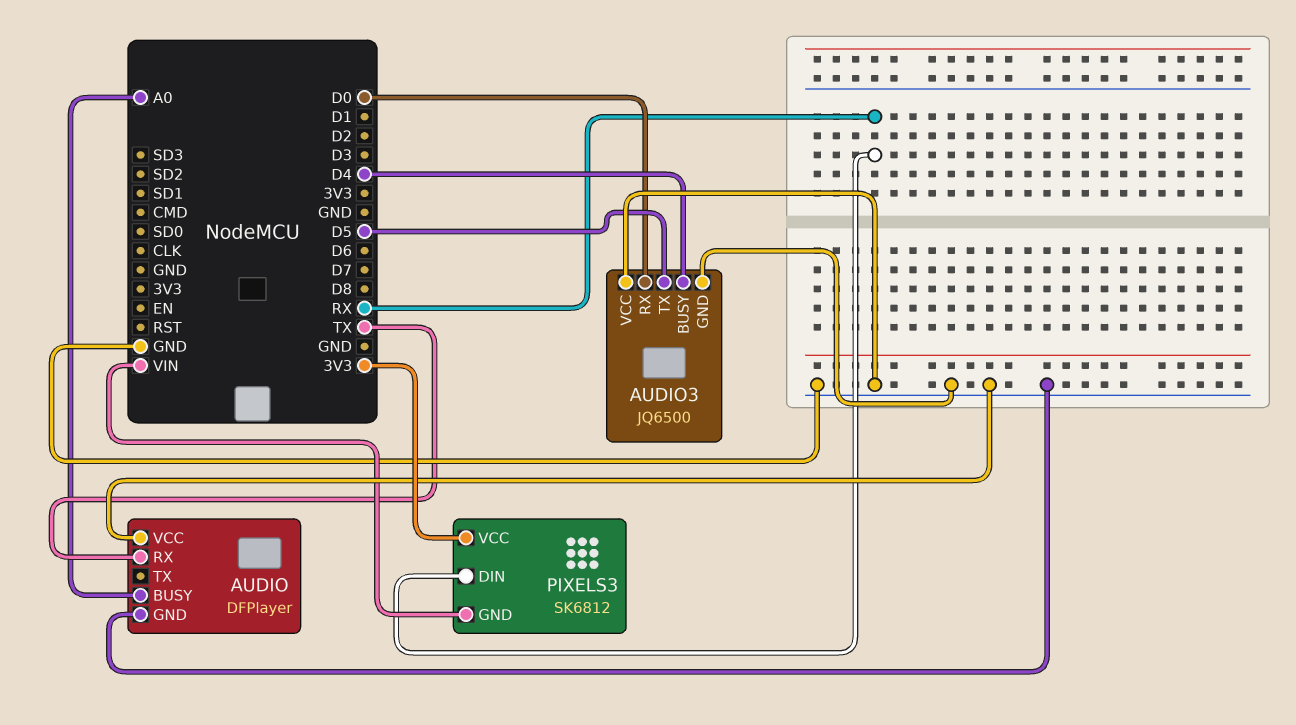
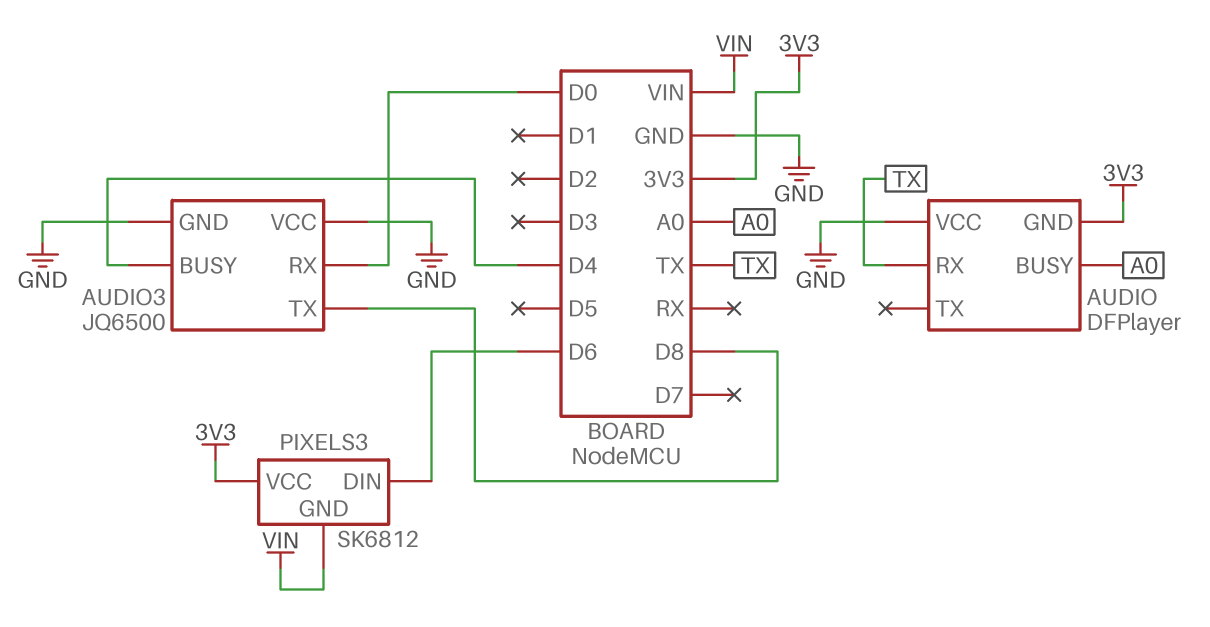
AUDIO pin GND: GND -> 3V3
AUDIO3 pin TX: D5 -> D8
PIXELS3 pin DIN: RX -> D6

